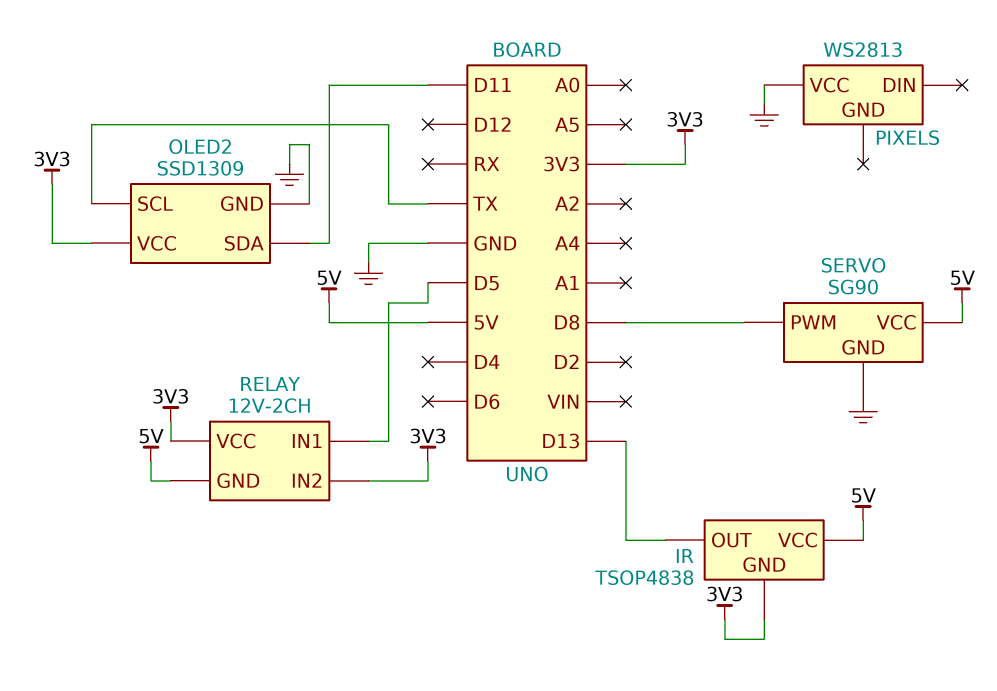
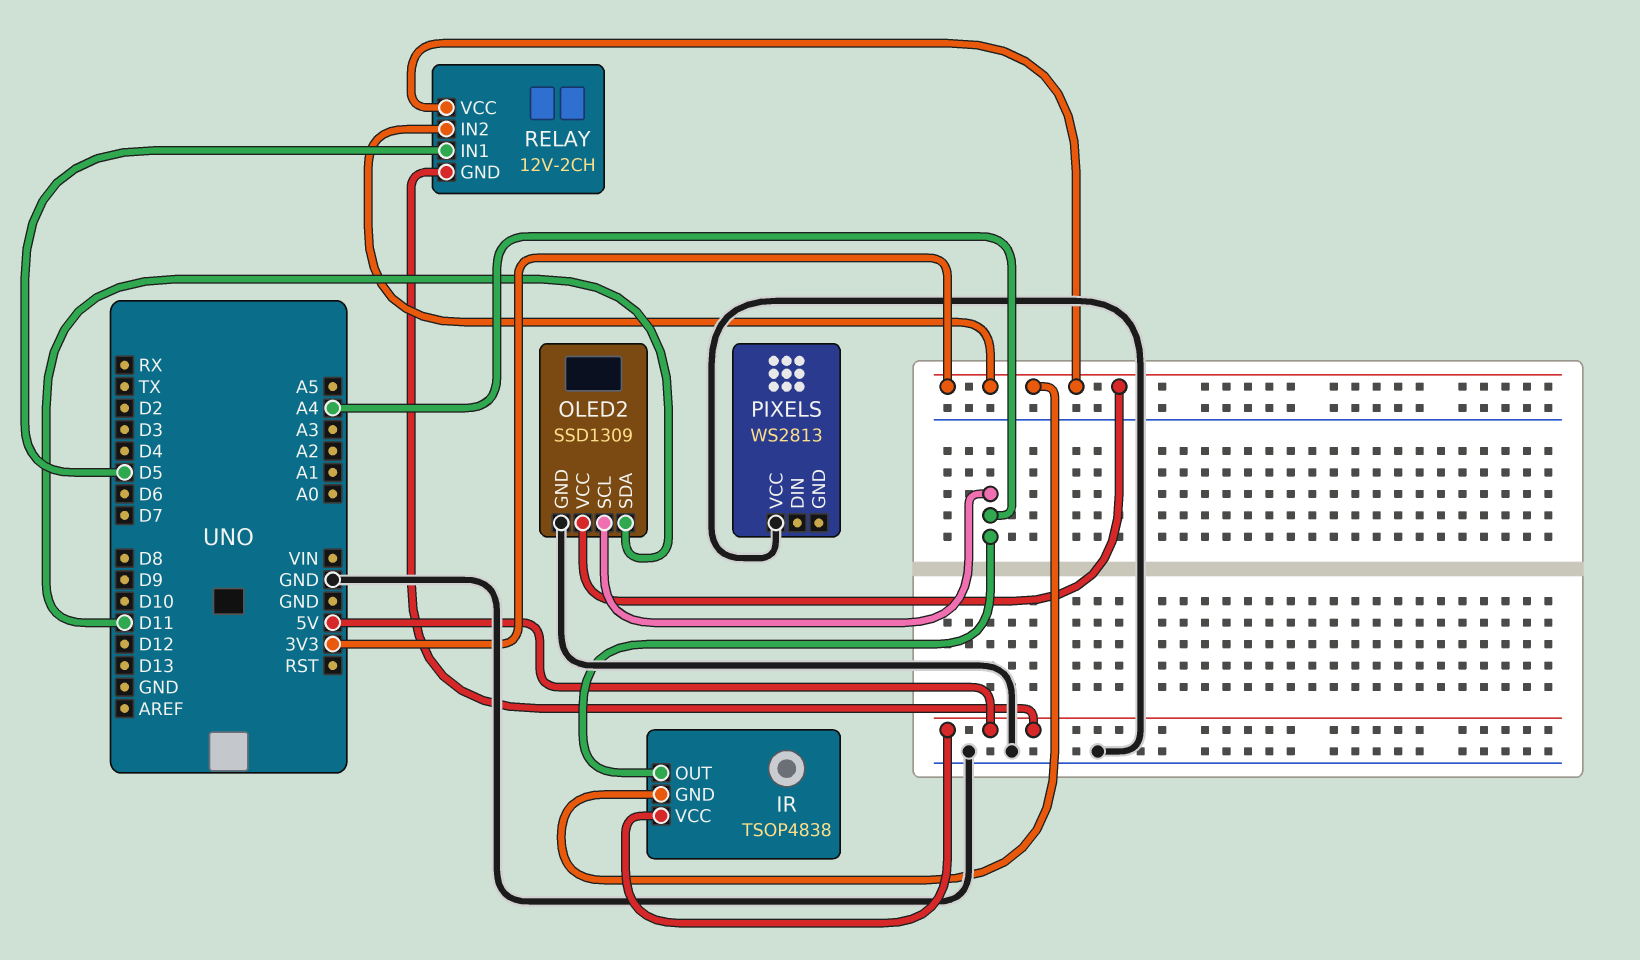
IR pin OUT: D13 -> A4
OLED2 pin SCL: TX -> A4
SERVO: SG90 -> none
SERVO pin GND: GND -> none
SERVO pin PWM: D8 -> none
SERVO pin VCC: 5V -> none

